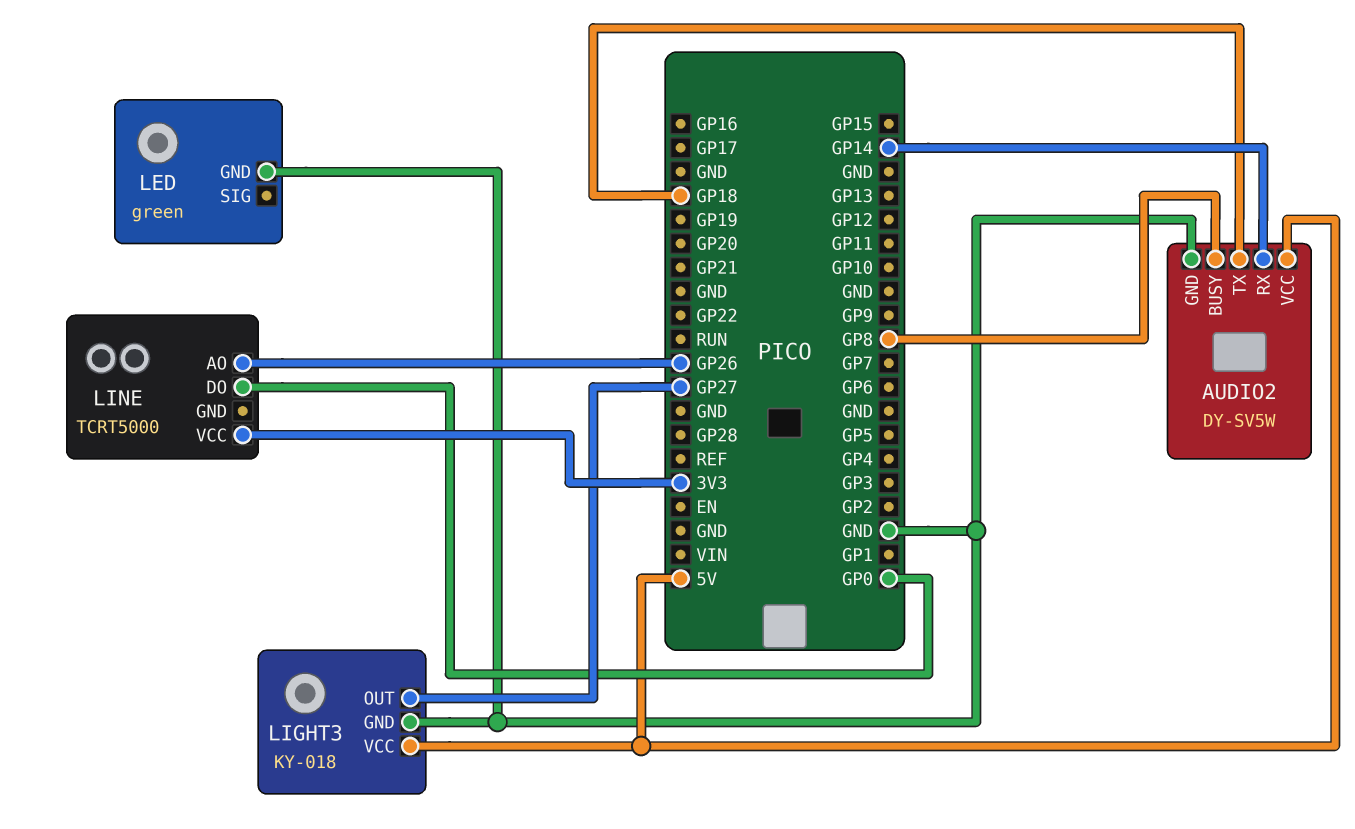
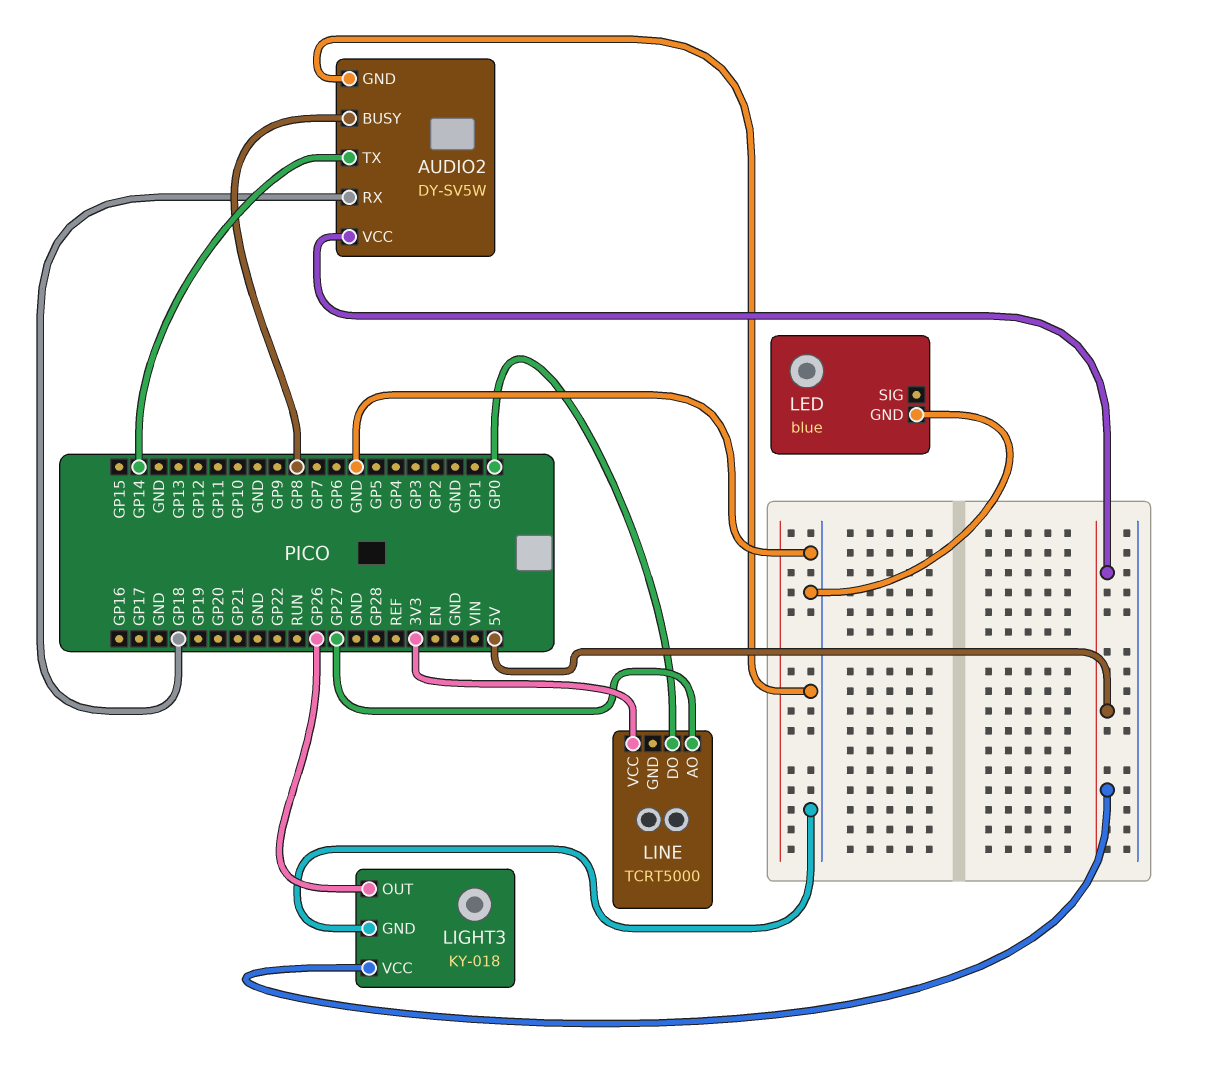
AUDIO2 pin RX: GP14 -> GP18
AUDIO2 pin TX: GP18 -> GP14
LED: green -> blue
LIGHT3 pin OUT: GP27 -> GP26
LINE pin AO: GP26 -> GP27

